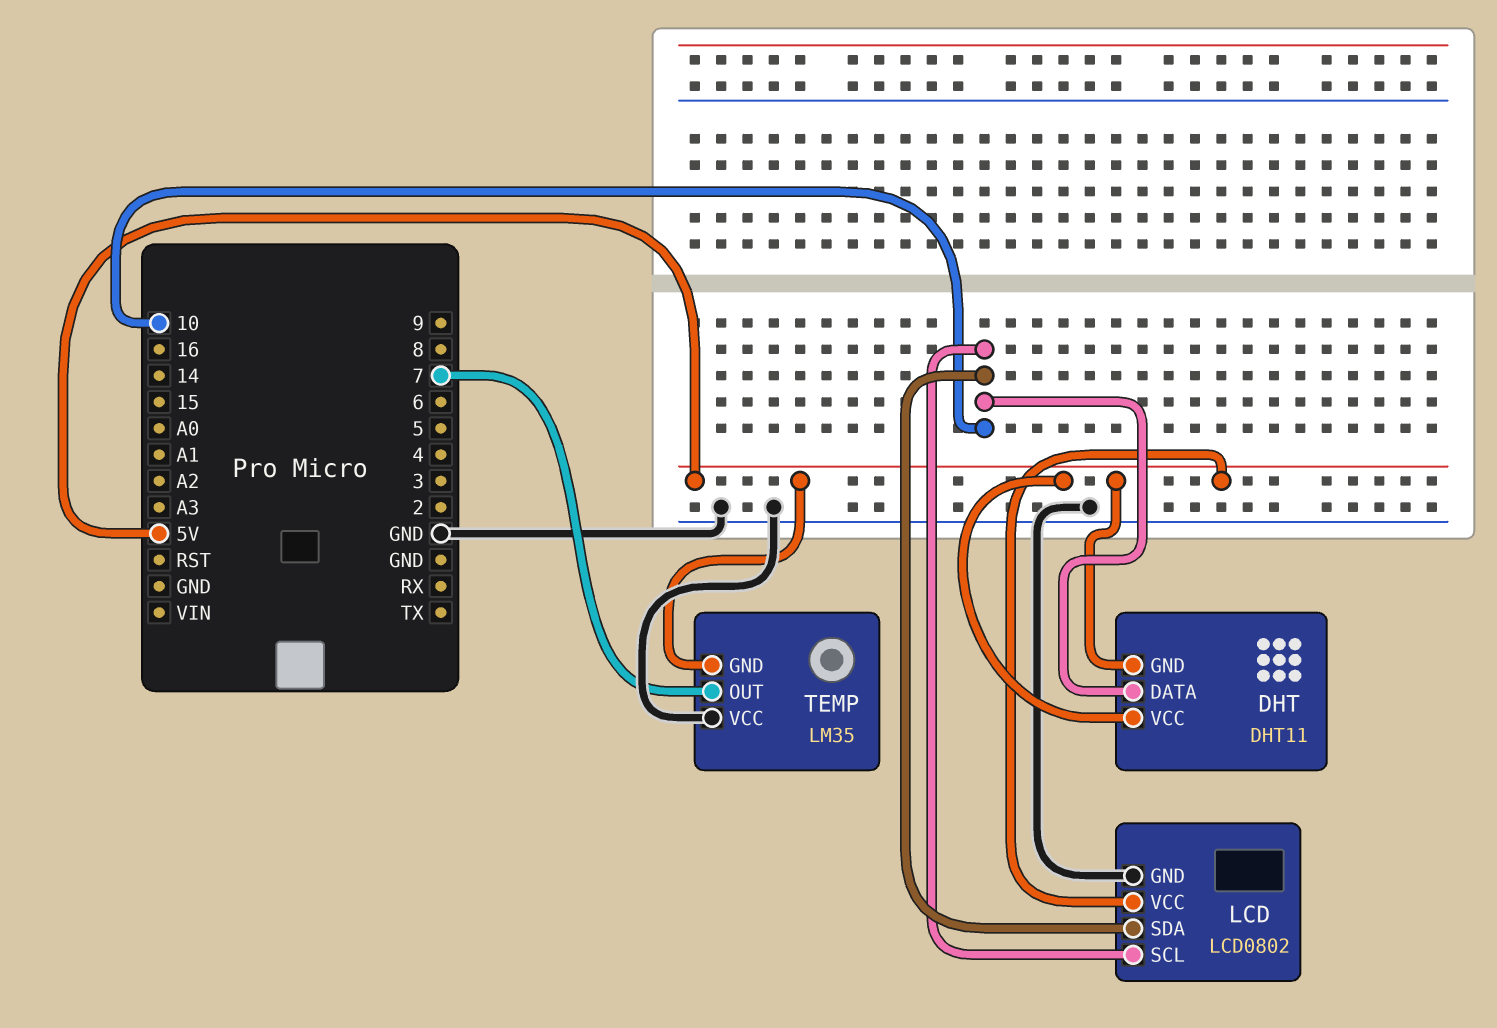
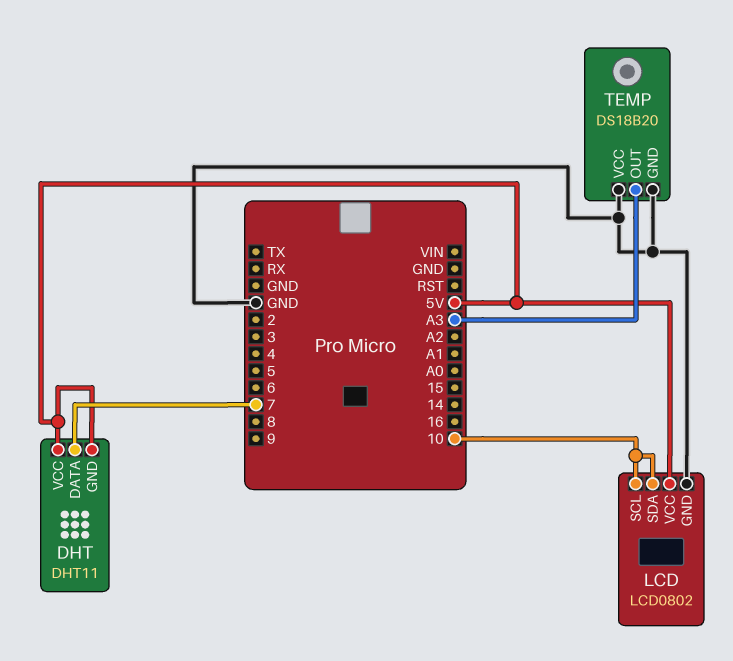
DHT pin DATA: 10 -> 7
TEMP: LM35 -> DS18B20
TEMP pin GND: 5V -> GND
TEMP pin OUT: 7 -> A3

